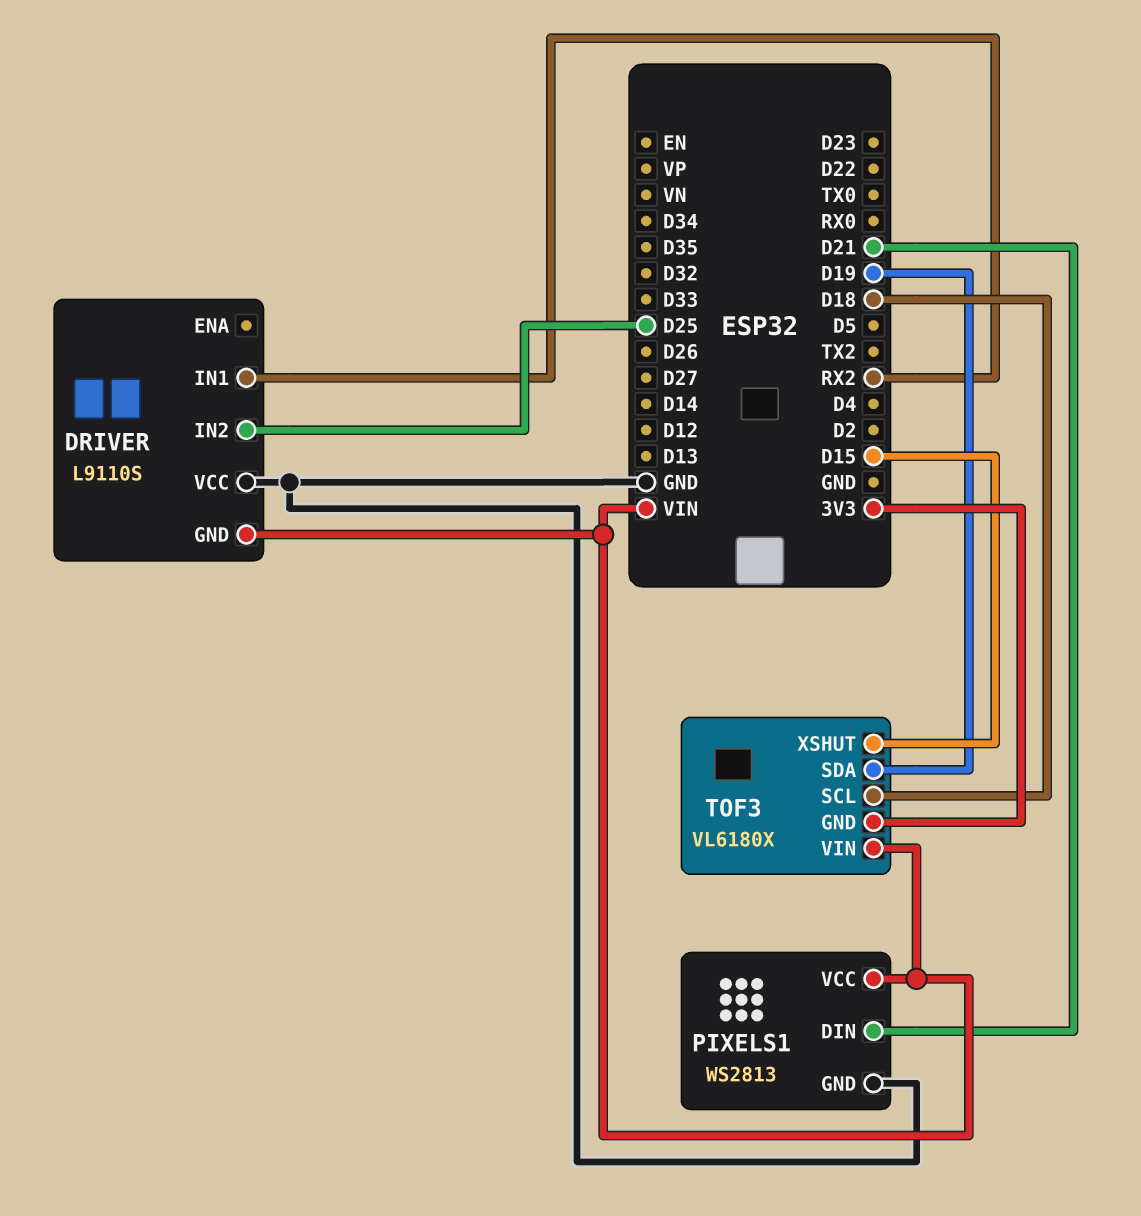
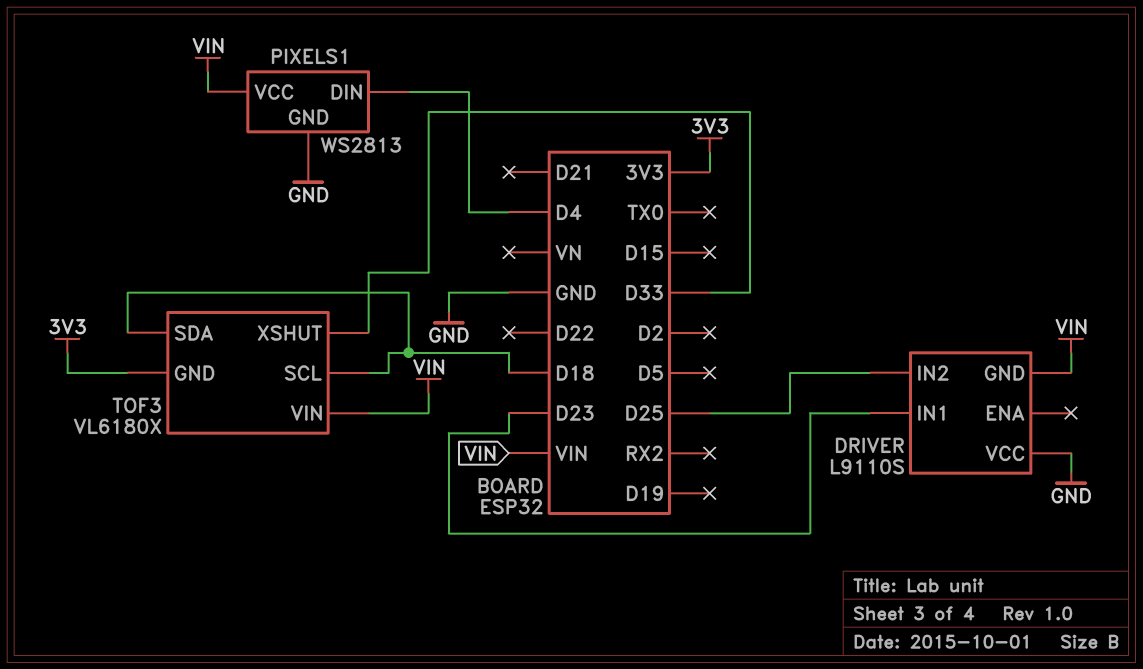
DRIVER pin IN1: RX2 -> D23
PIXELS1 pin DIN: D21 -> D4
TOF3 pin SDA: D19 -> D18
TOF3 pin XSHUT: D15 -> D33

